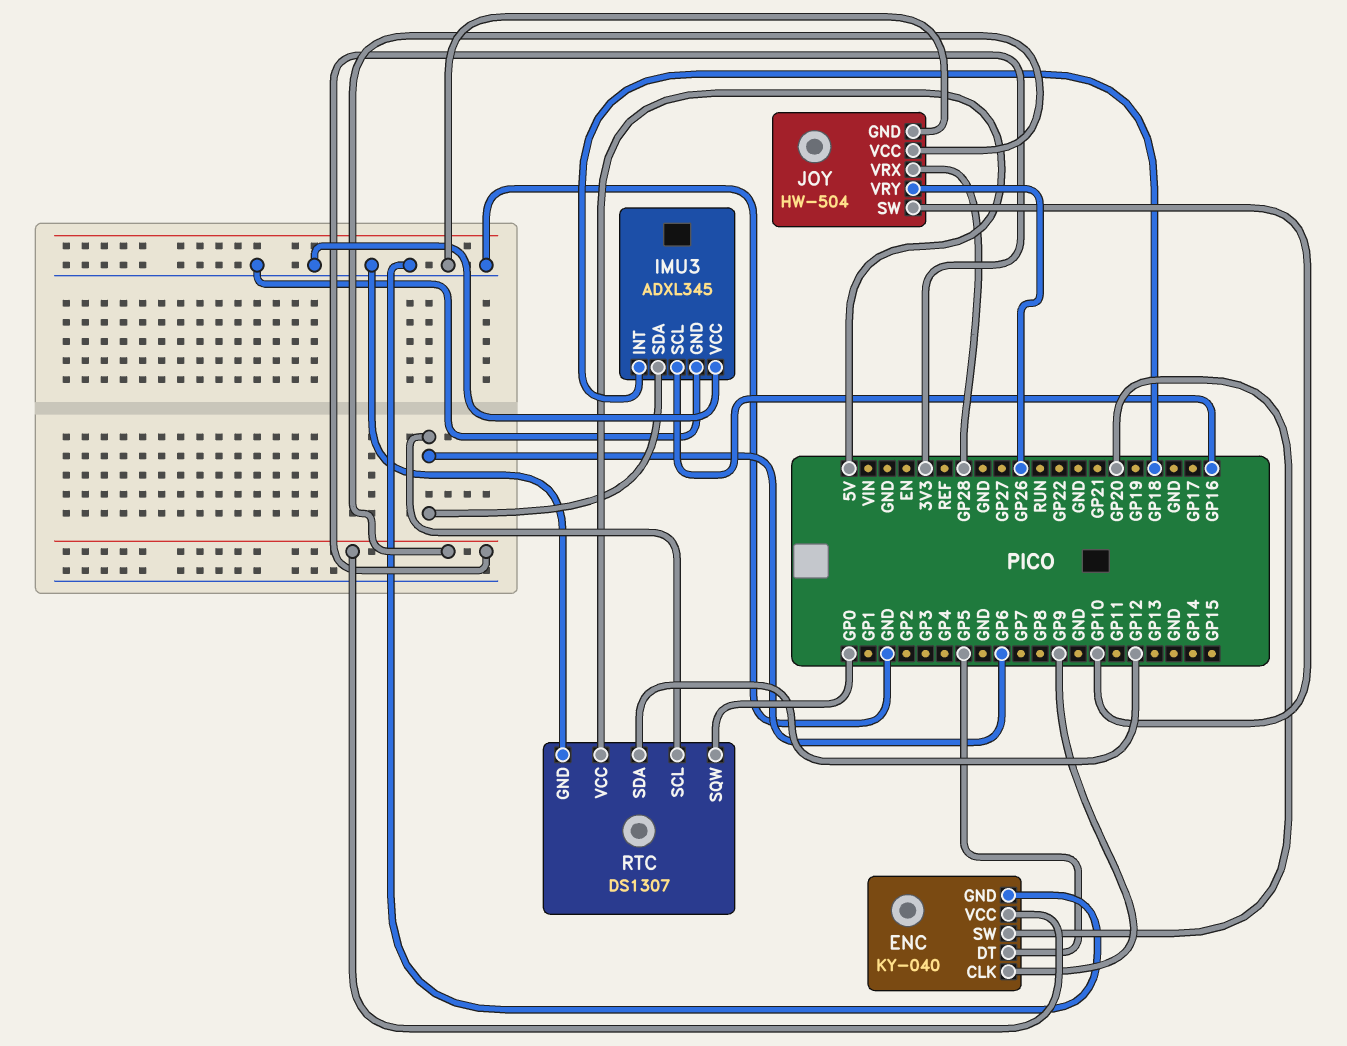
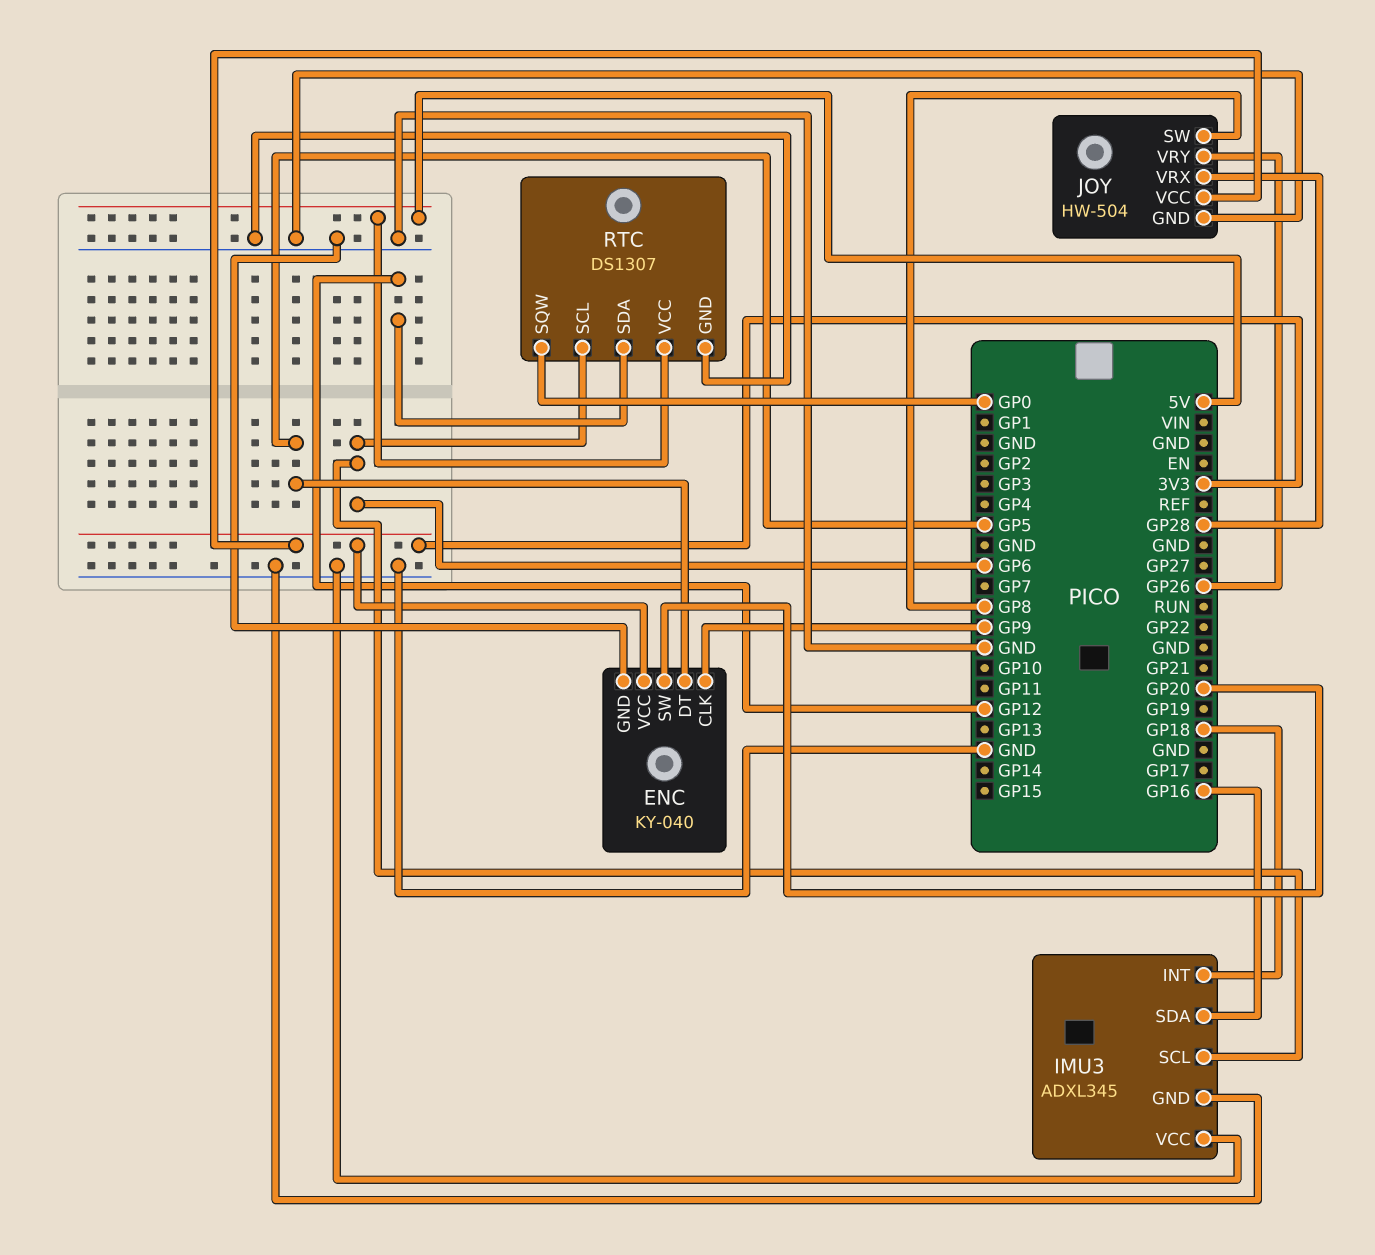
IMU3 pin SCL: GP16 -> GP6
IMU3 pin SDA: GP6 -> GP16
JOY pin SW: GP10 -> GP8

